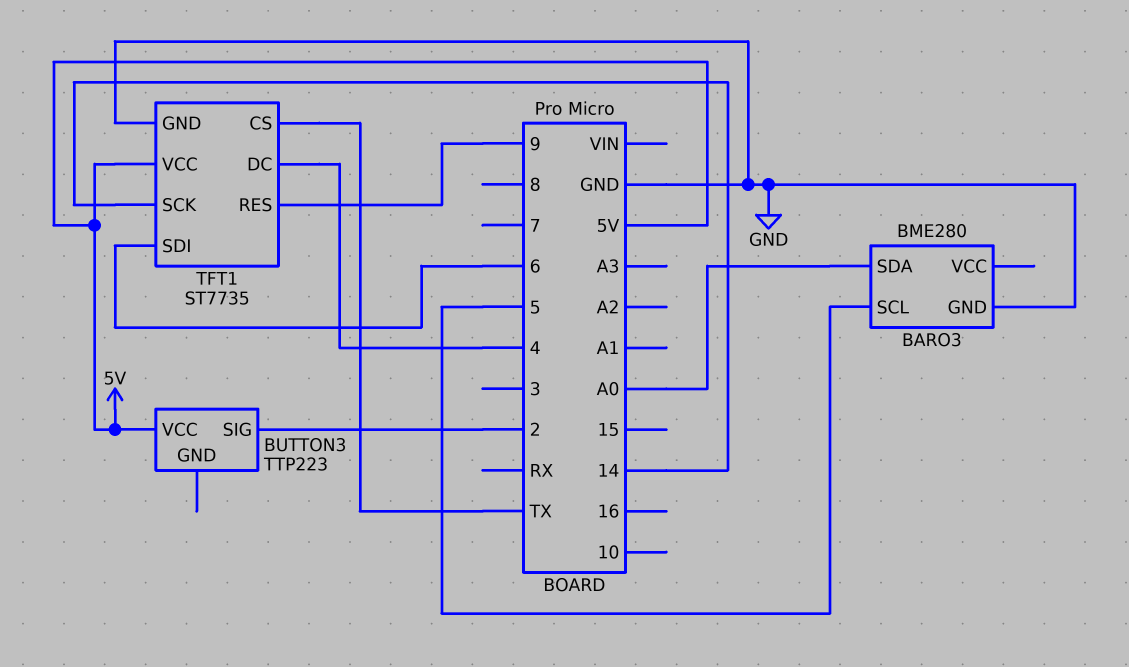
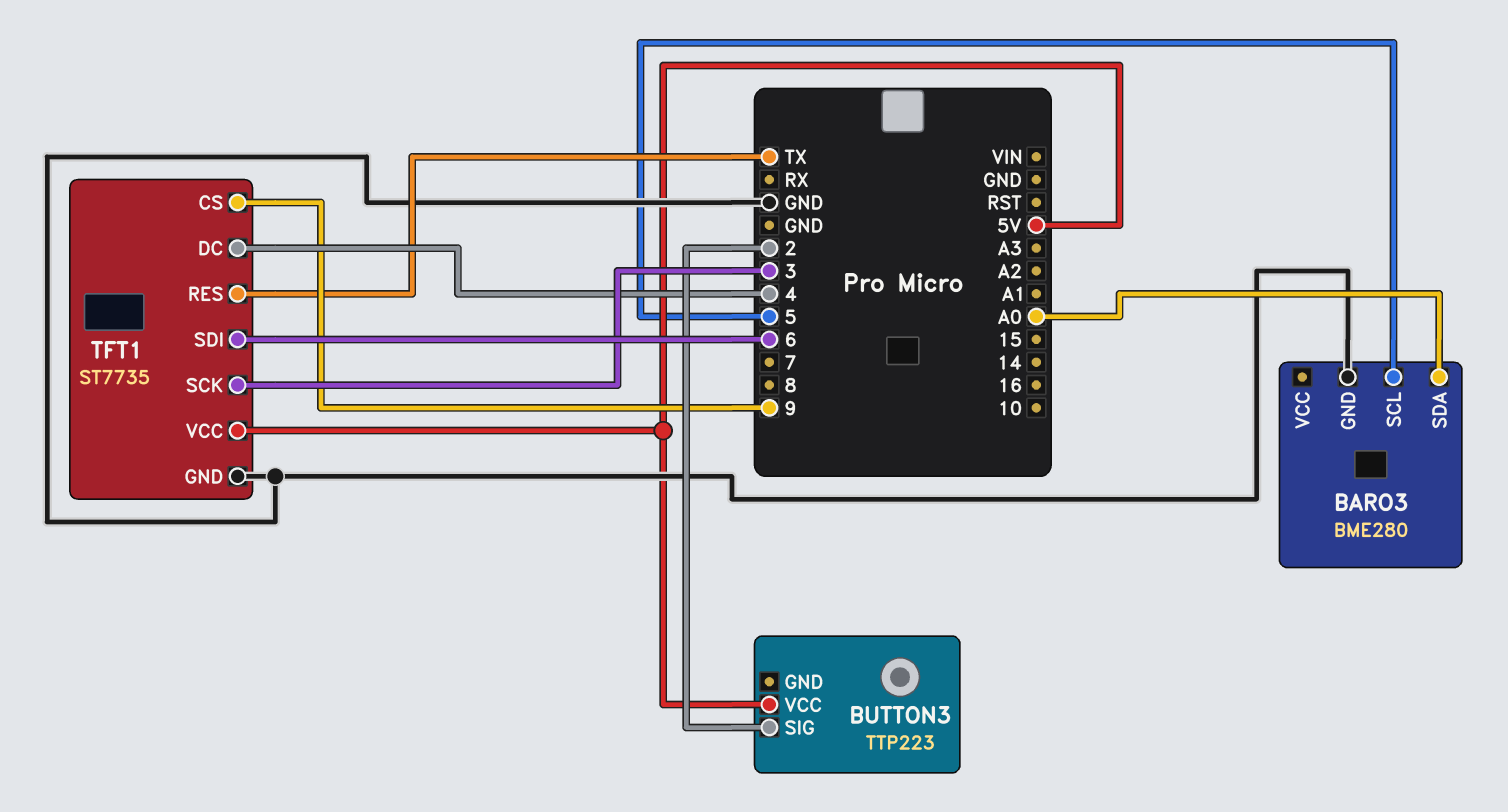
TFT1 pin CS: TX -> 9
TFT1 pin RES: 9 -> TX
TFT1 pin SCK: 14 -> 3

